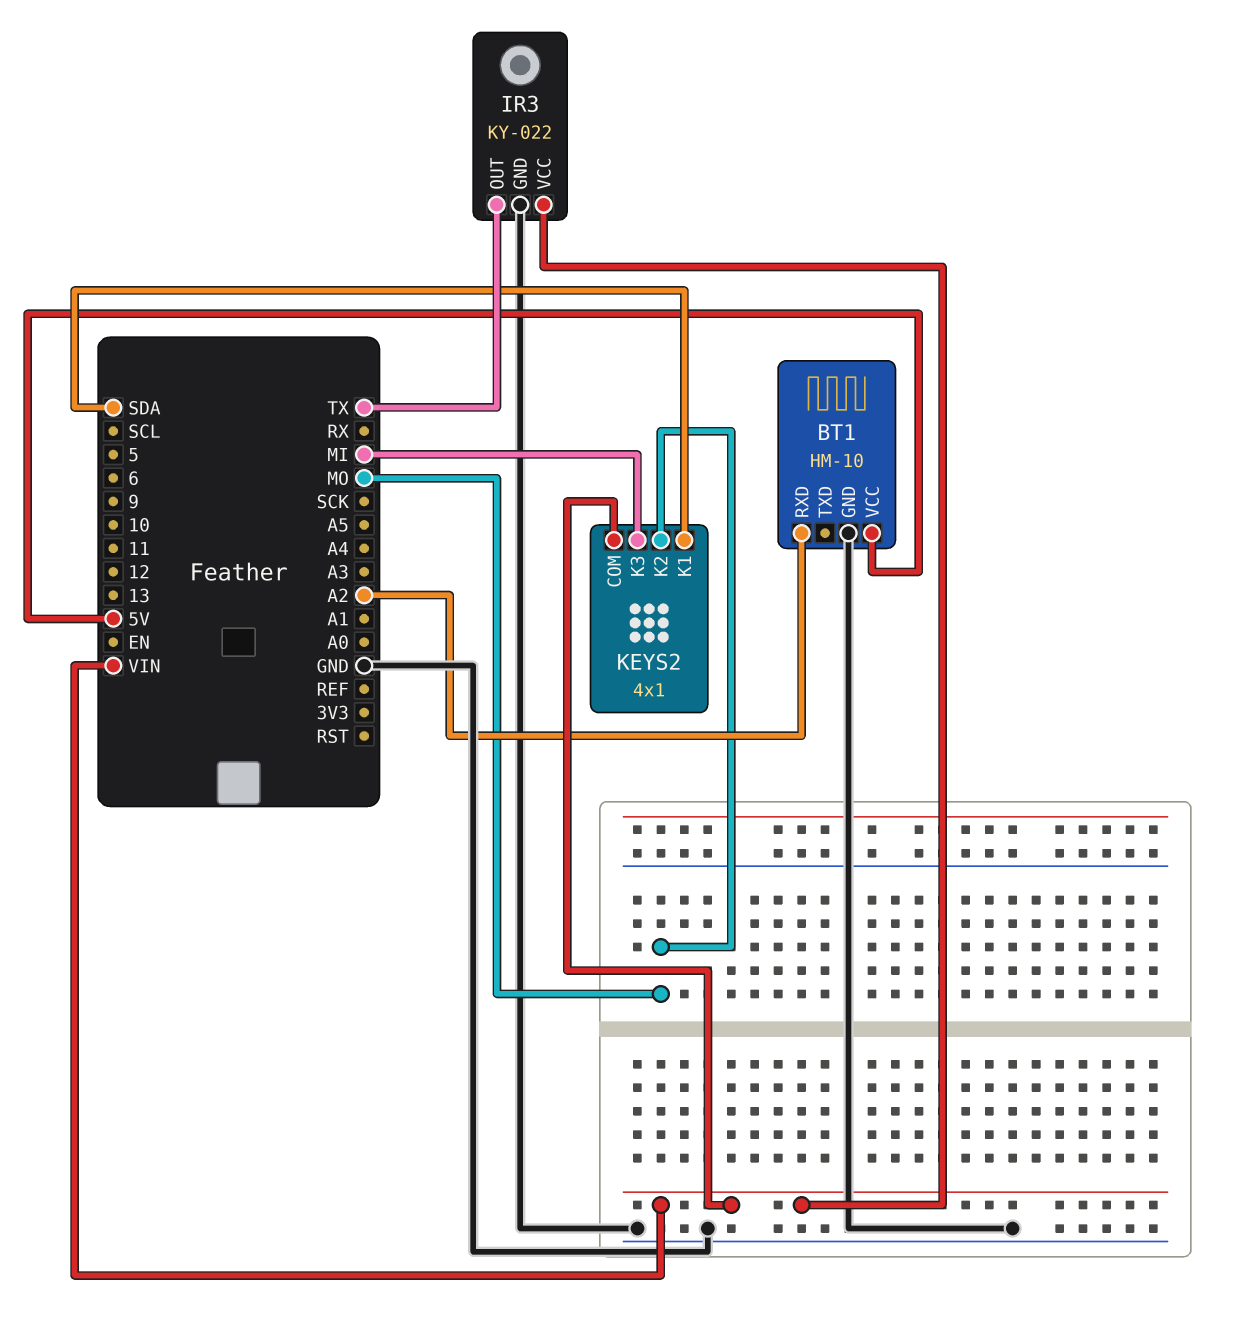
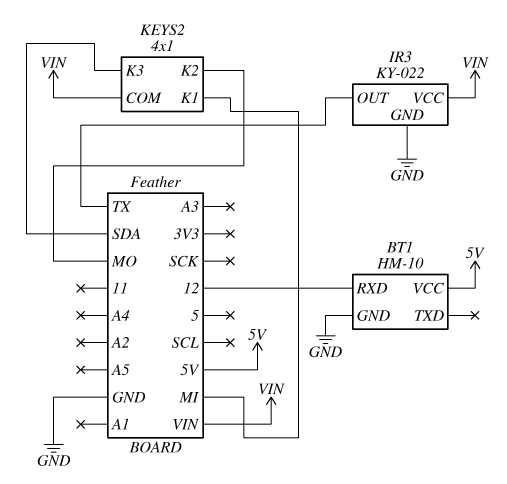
BT1 pin RXD: A2 -> 12
KEYS2 pin K1: SDA -> MI
KEYS2 pin K3: MI -> SDA

